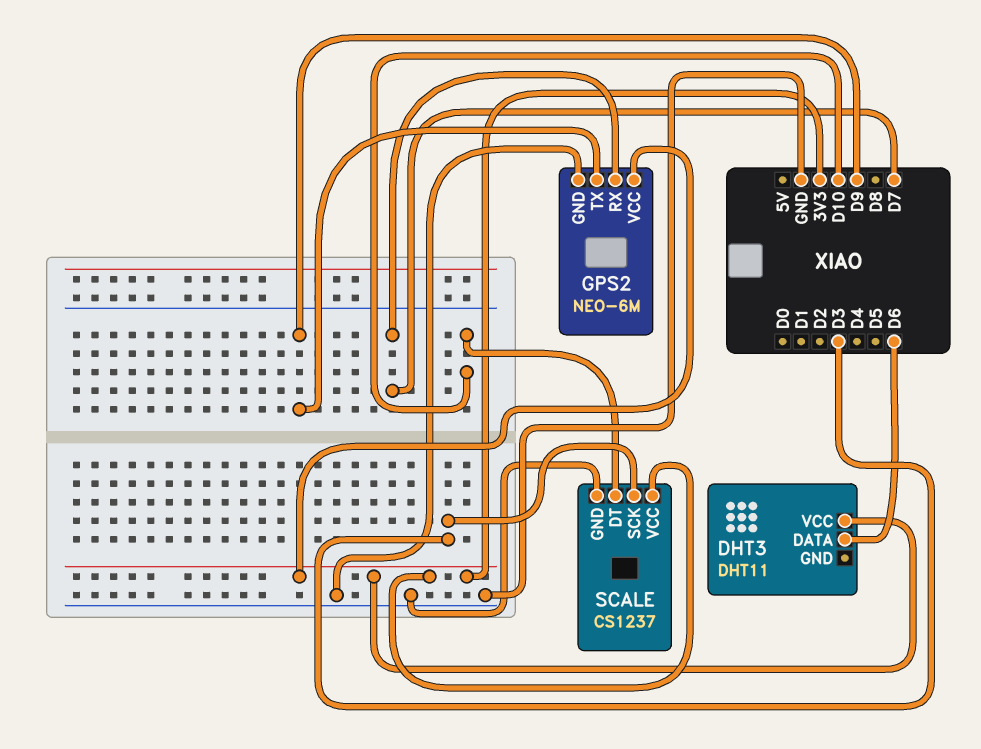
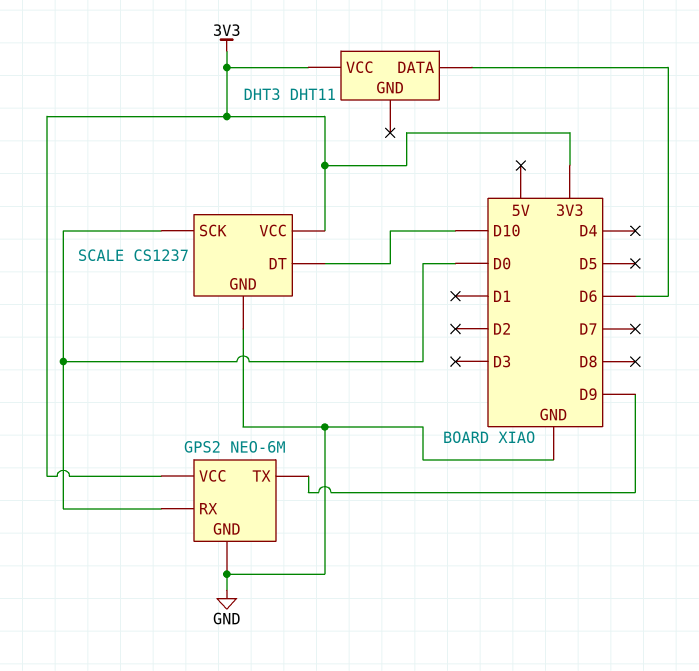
GPS2 pin RX: D7 -> D0
SCALE pin SCK: D3 -> D0

